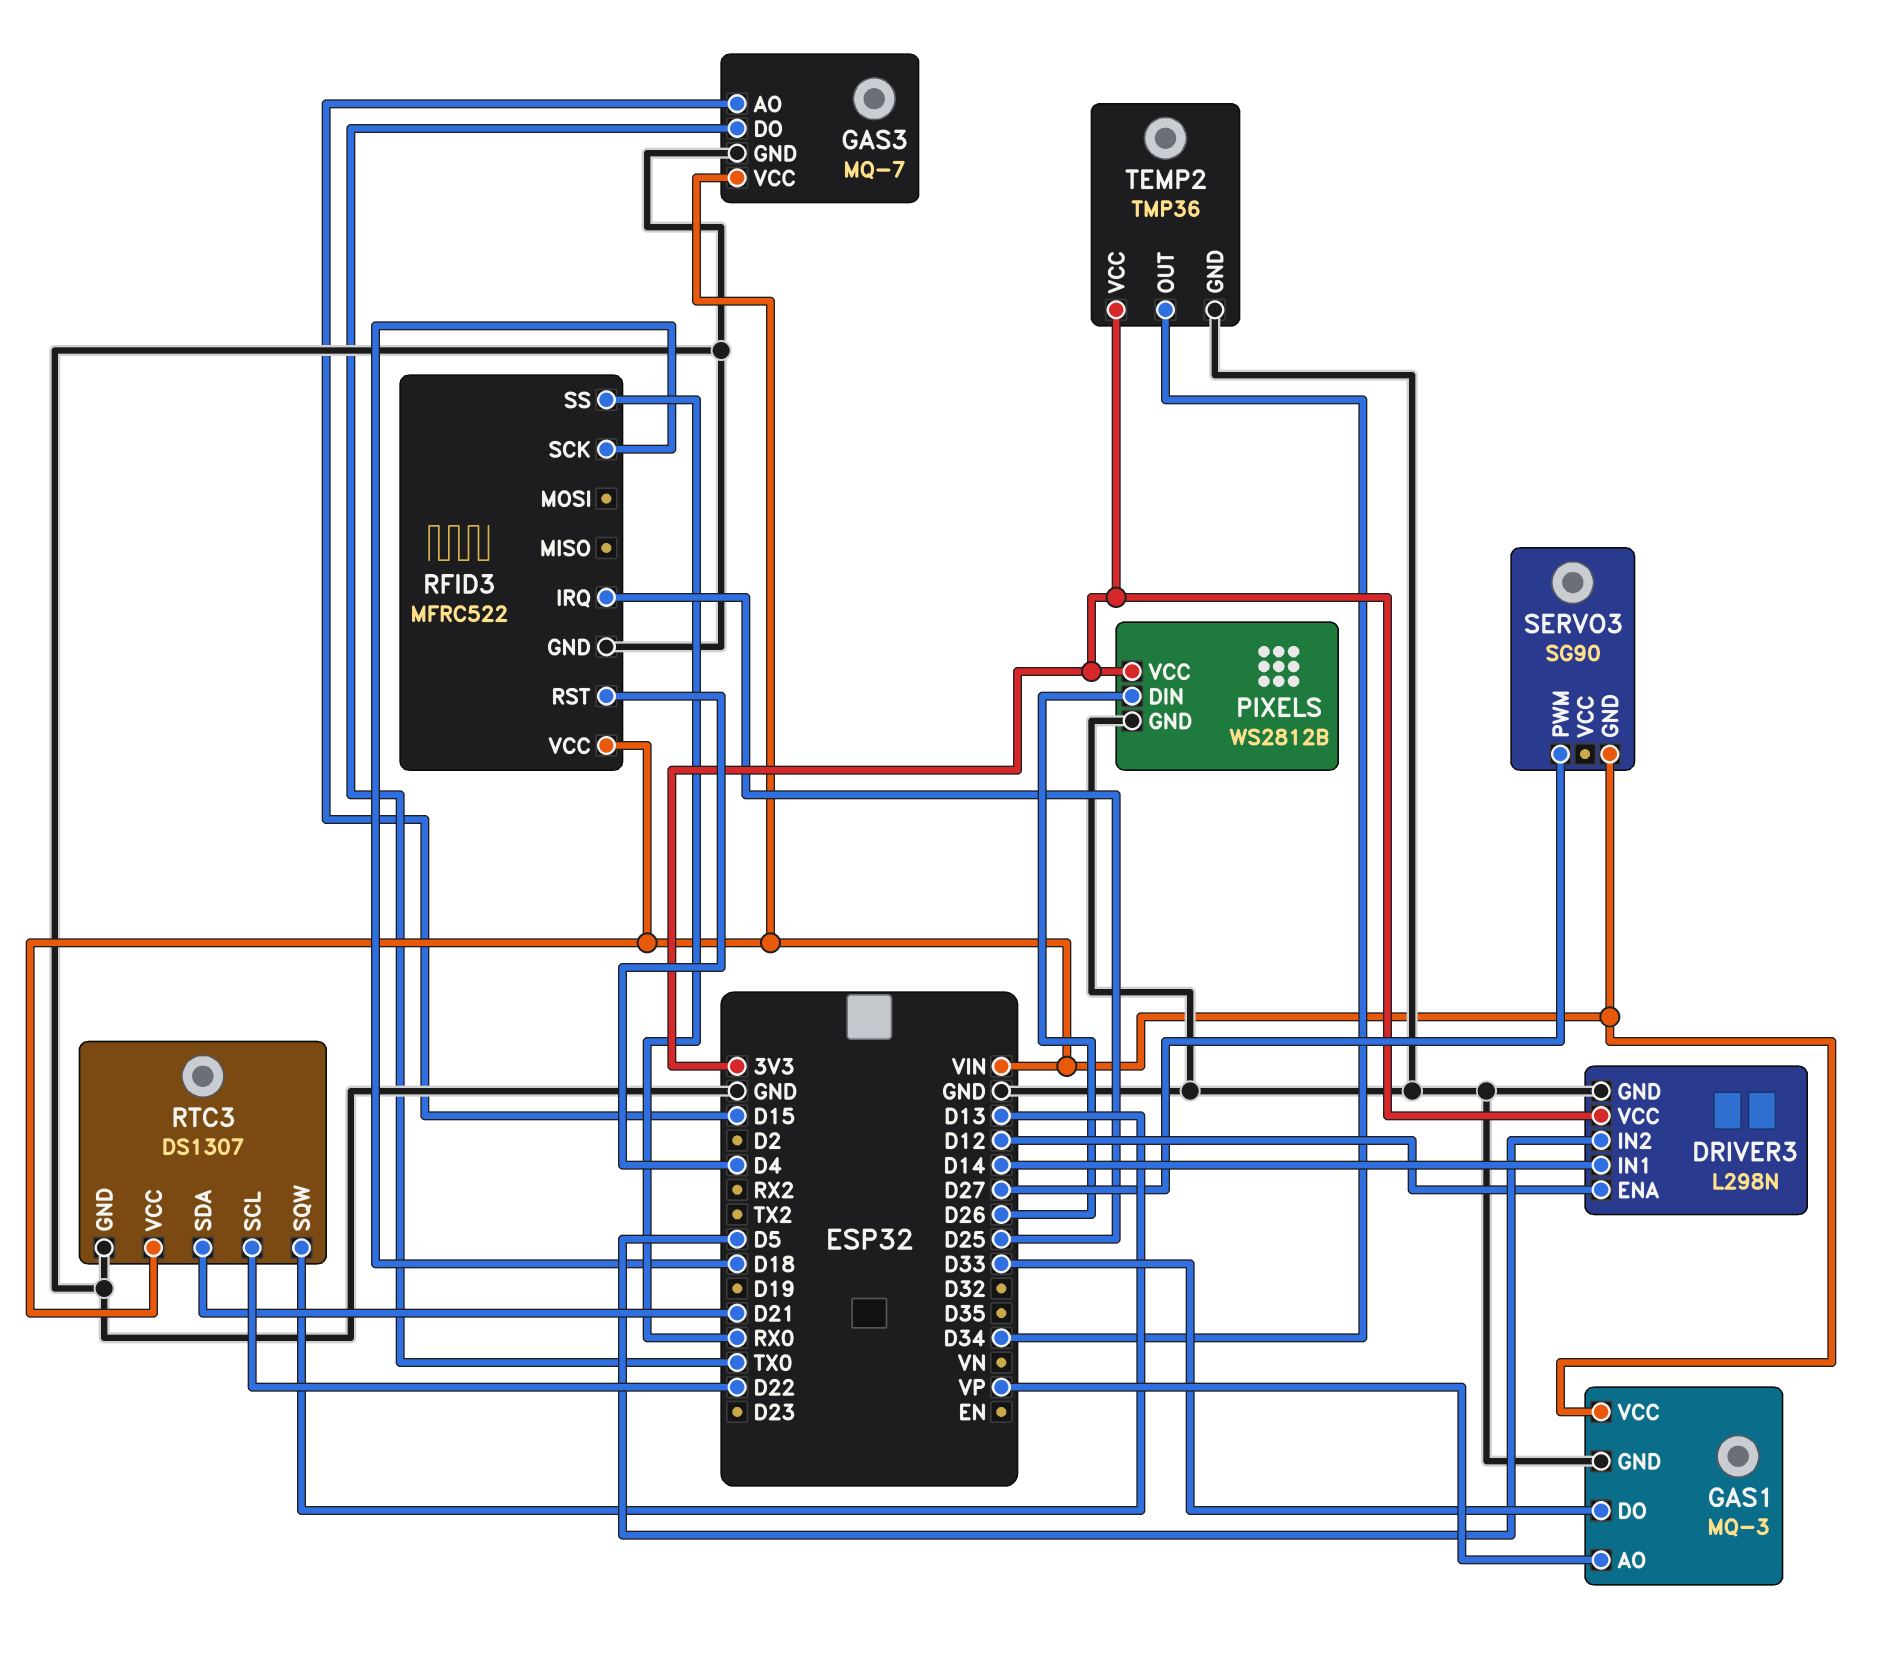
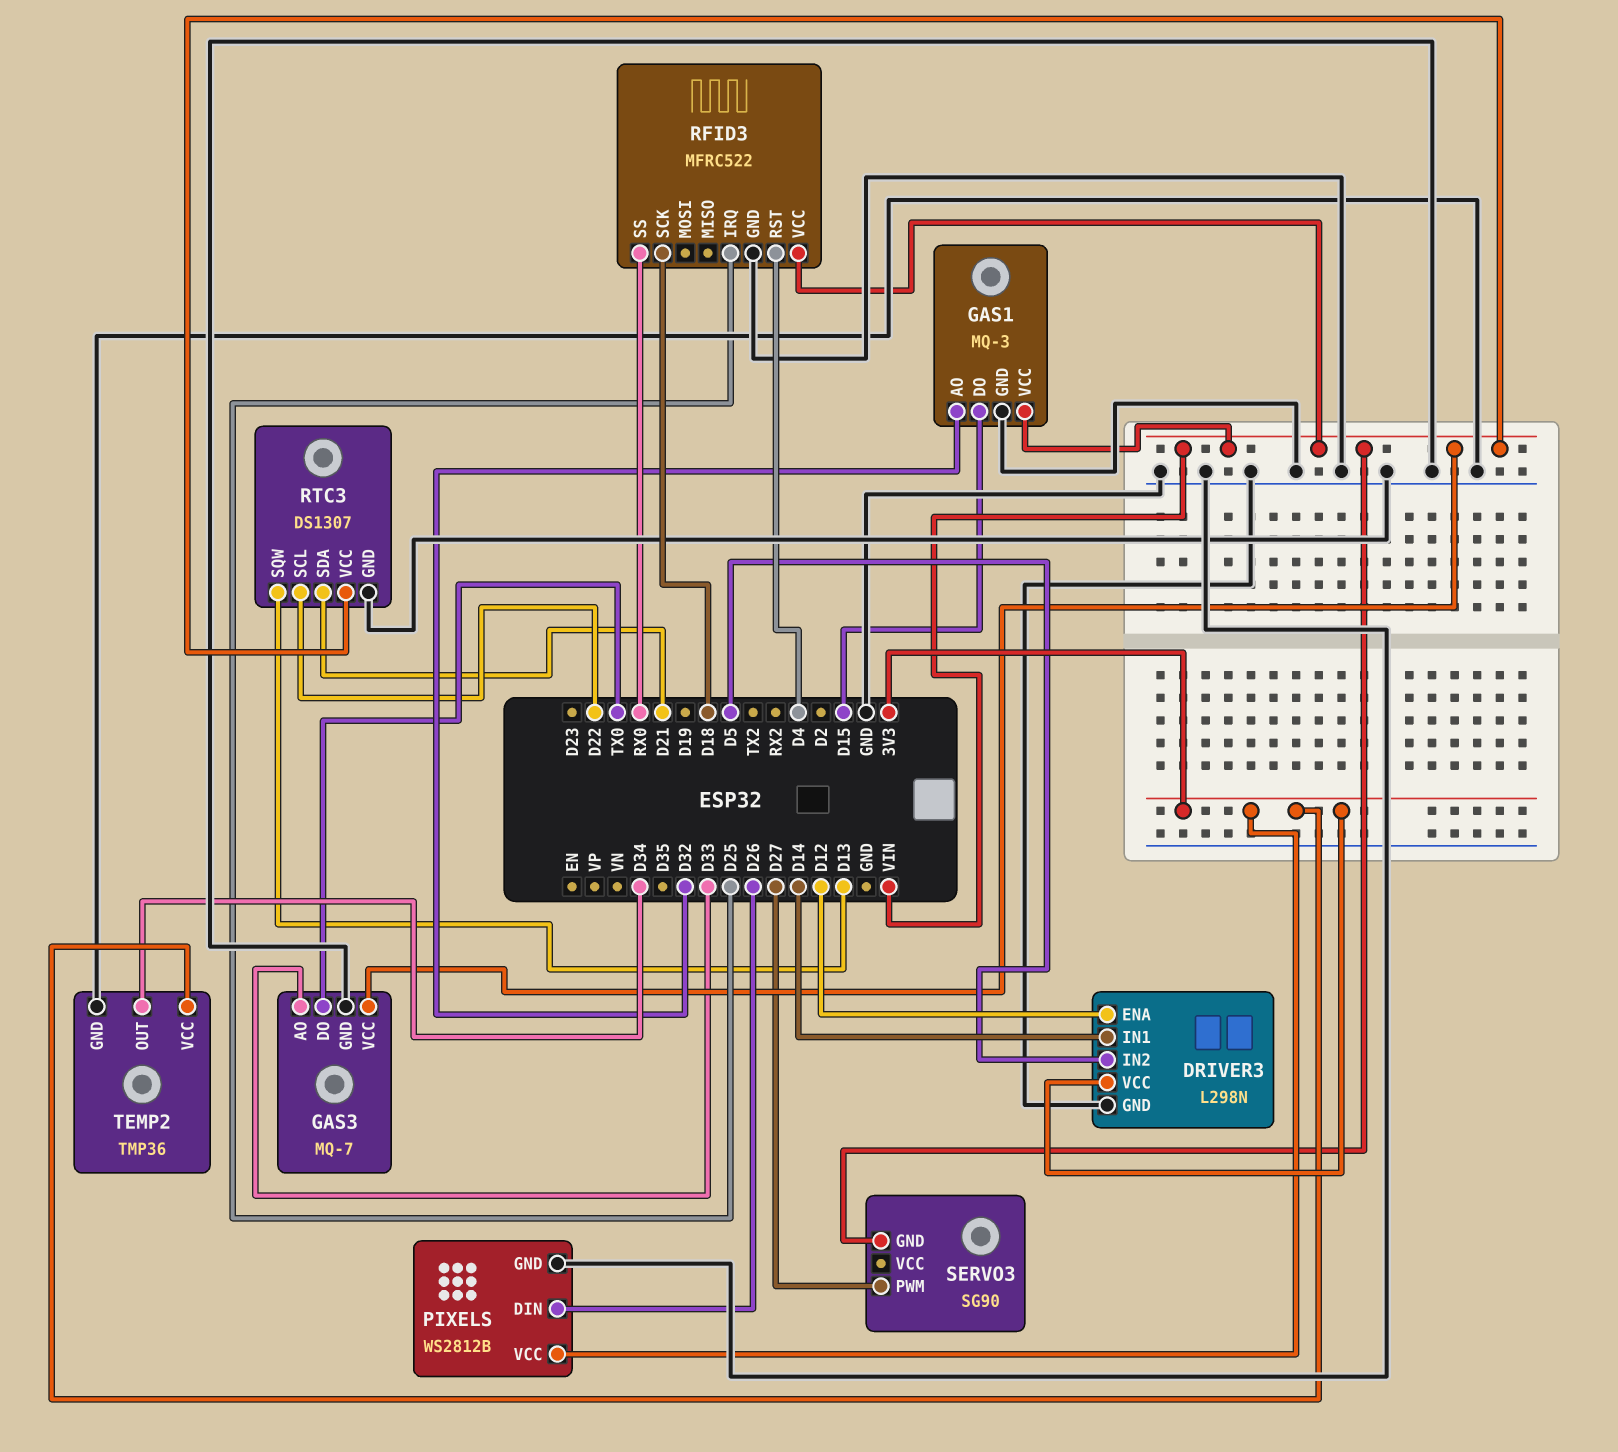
GAS1 pin AO: VP -> D32
GAS1 pin DO: D33 -> D15
GAS3 pin AO: D15 -> D33

